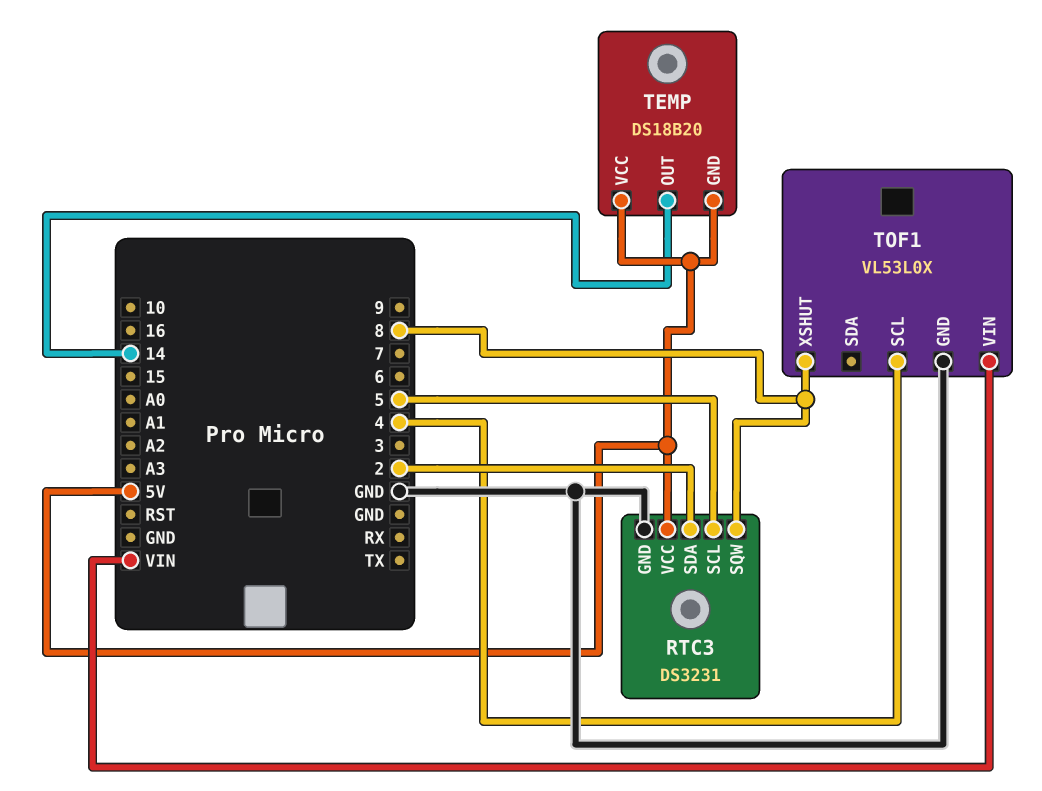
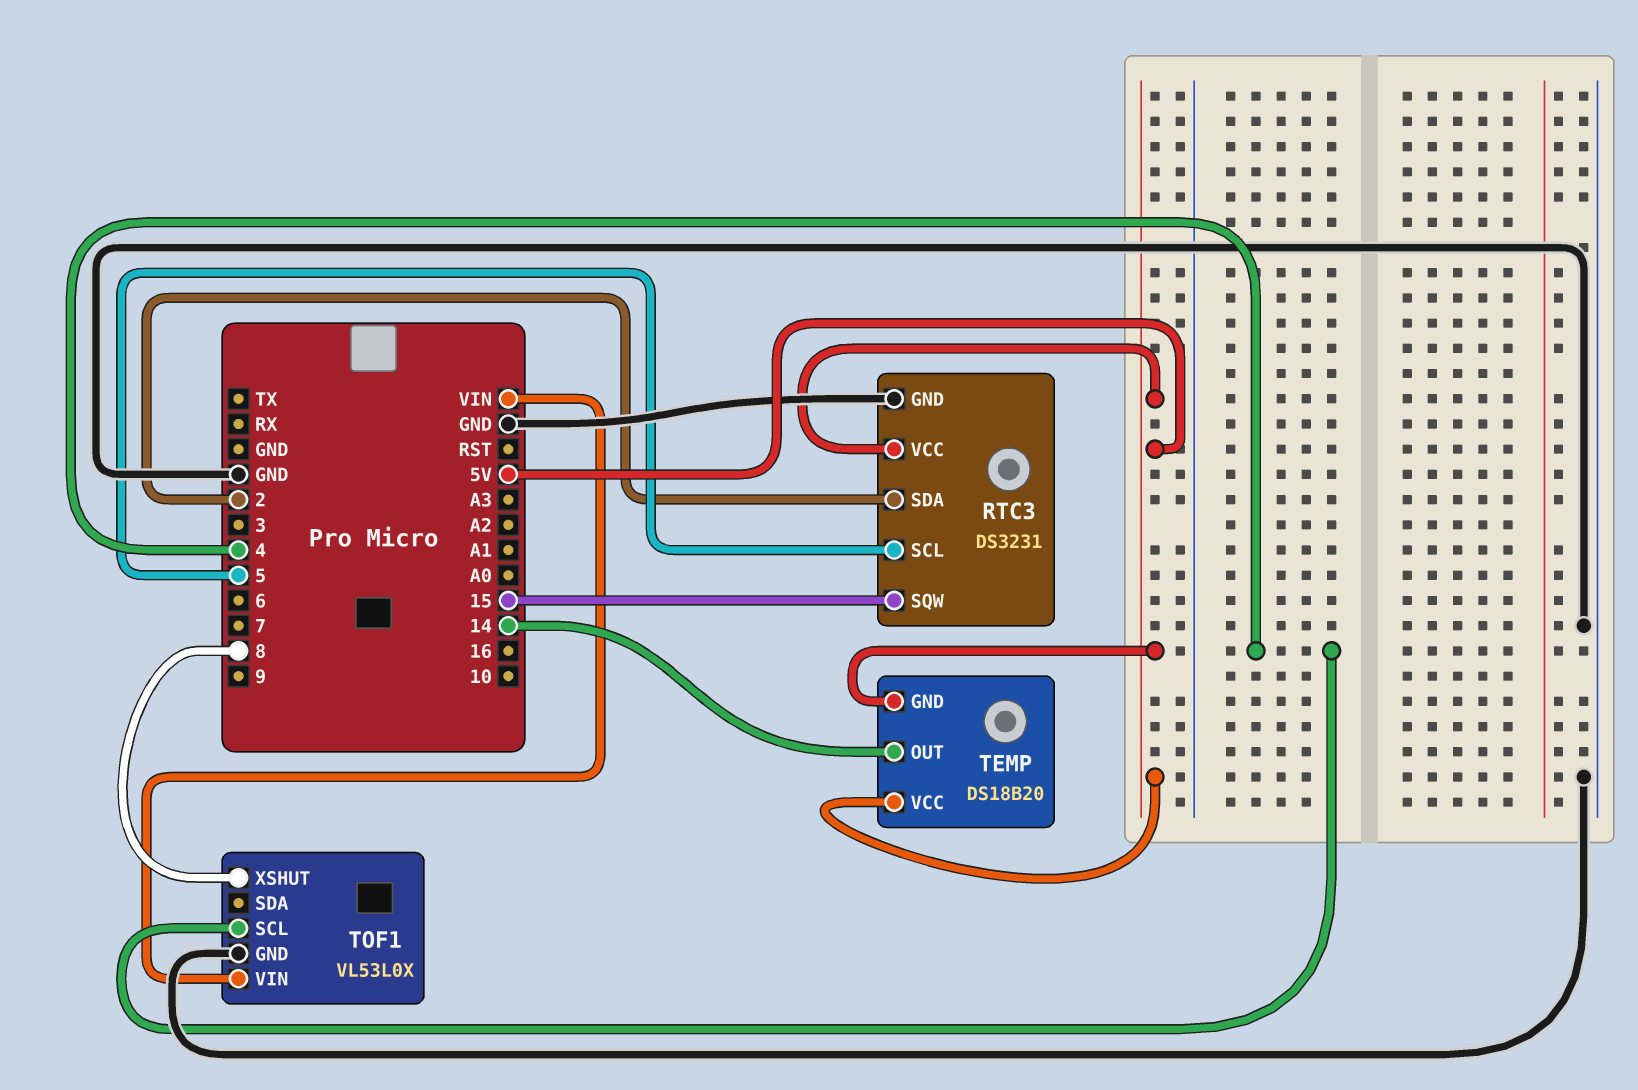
RTC3 pin SQW: 8 -> 15

